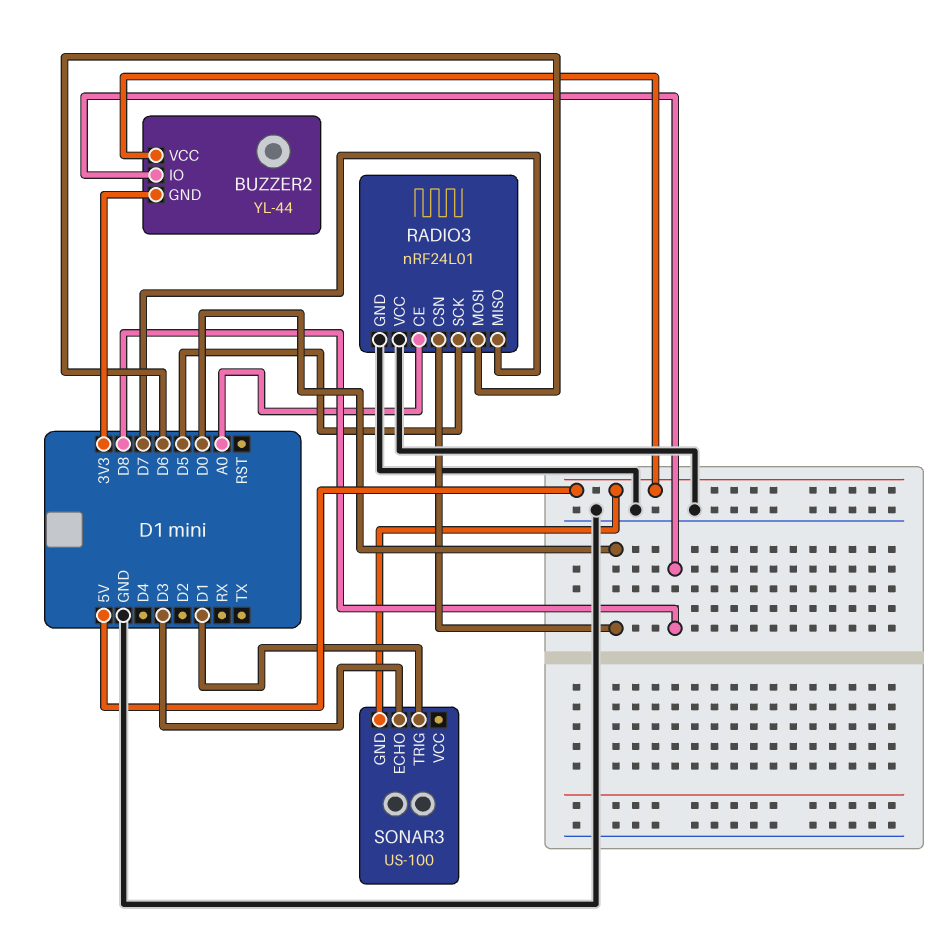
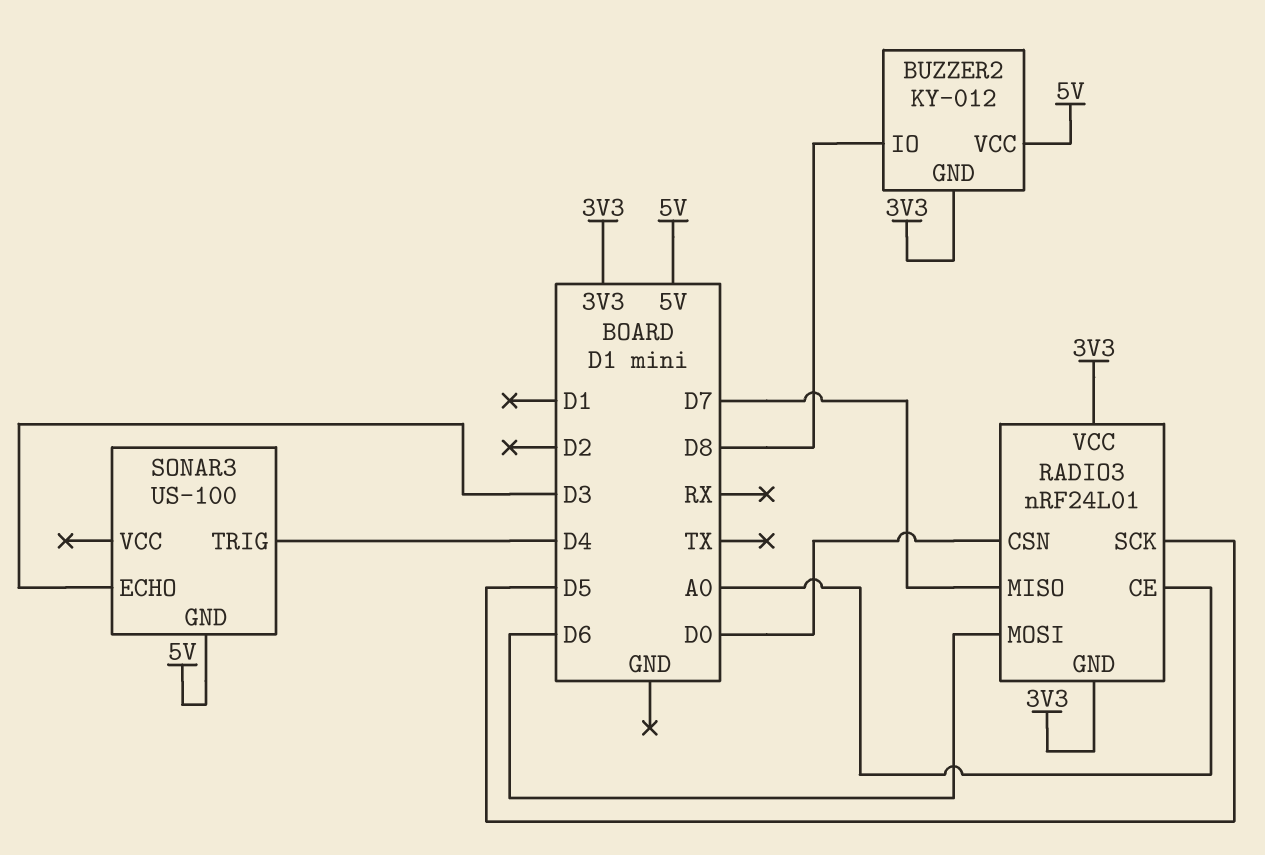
BUZZER2: YL-44 -> KY-012
RADIO3 pin GND: GND -> 3V3
RADIO3 pin VCC: GND -> 3V3
SONAR3 pin TRIG: D1 -> D4

